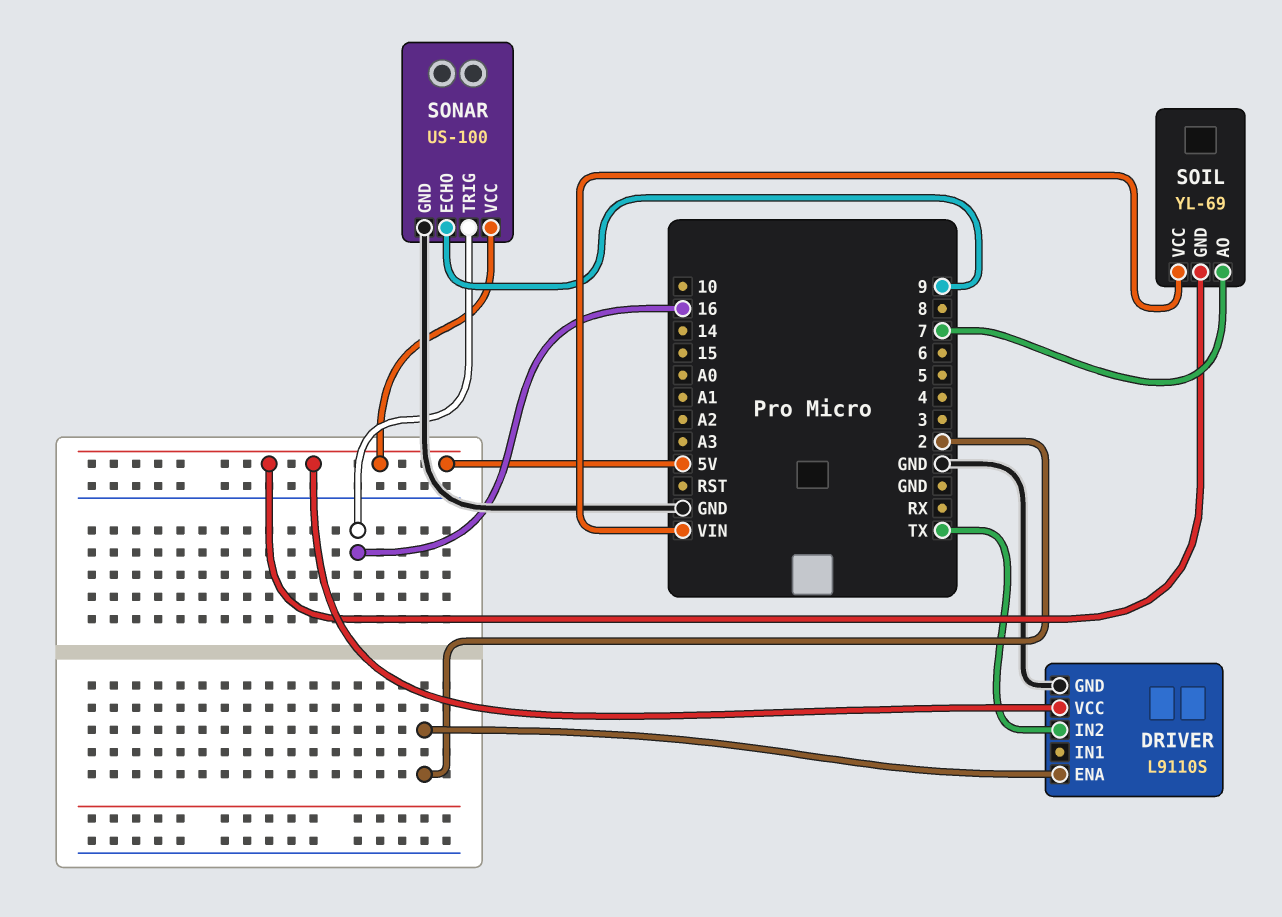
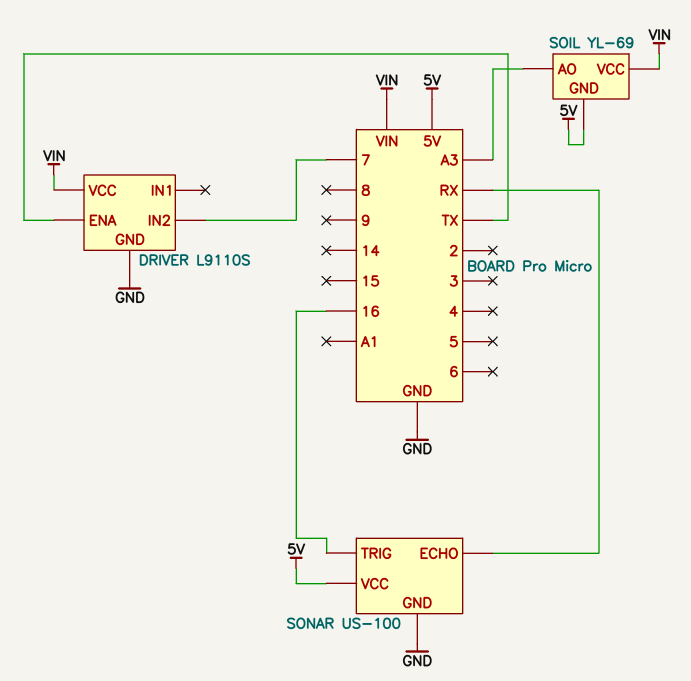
DRIVER pin ENA: 2 -> TX
DRIVER pin IN2: TX -> 7
DRIVER pin VCC: 5V -> VIN
SOIL pin AO: 7 -> A3
SONAR pin ECHO: 9 -> RX

